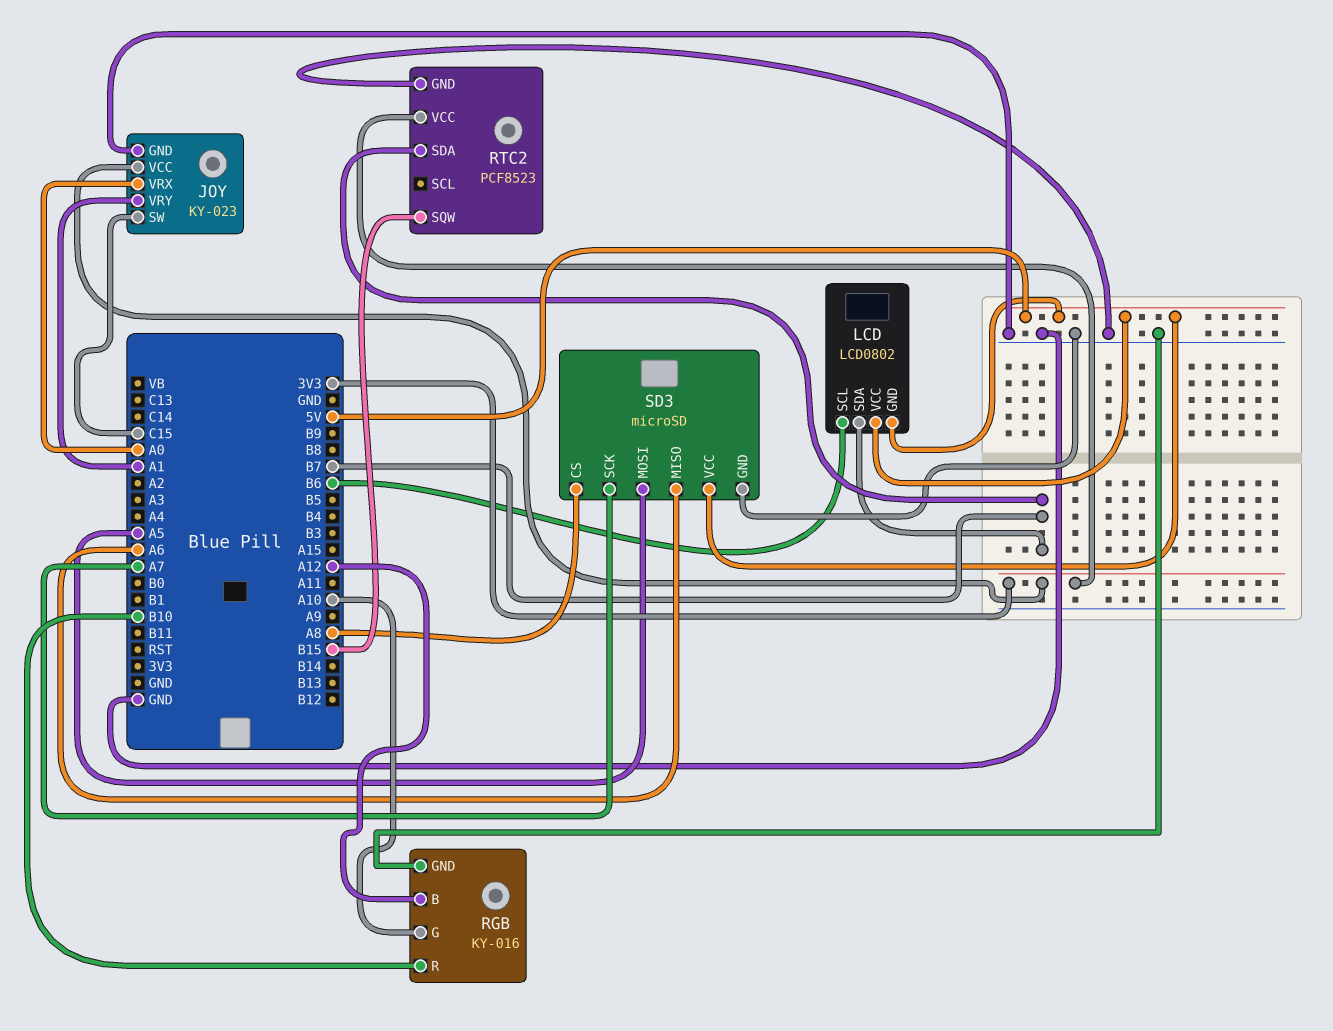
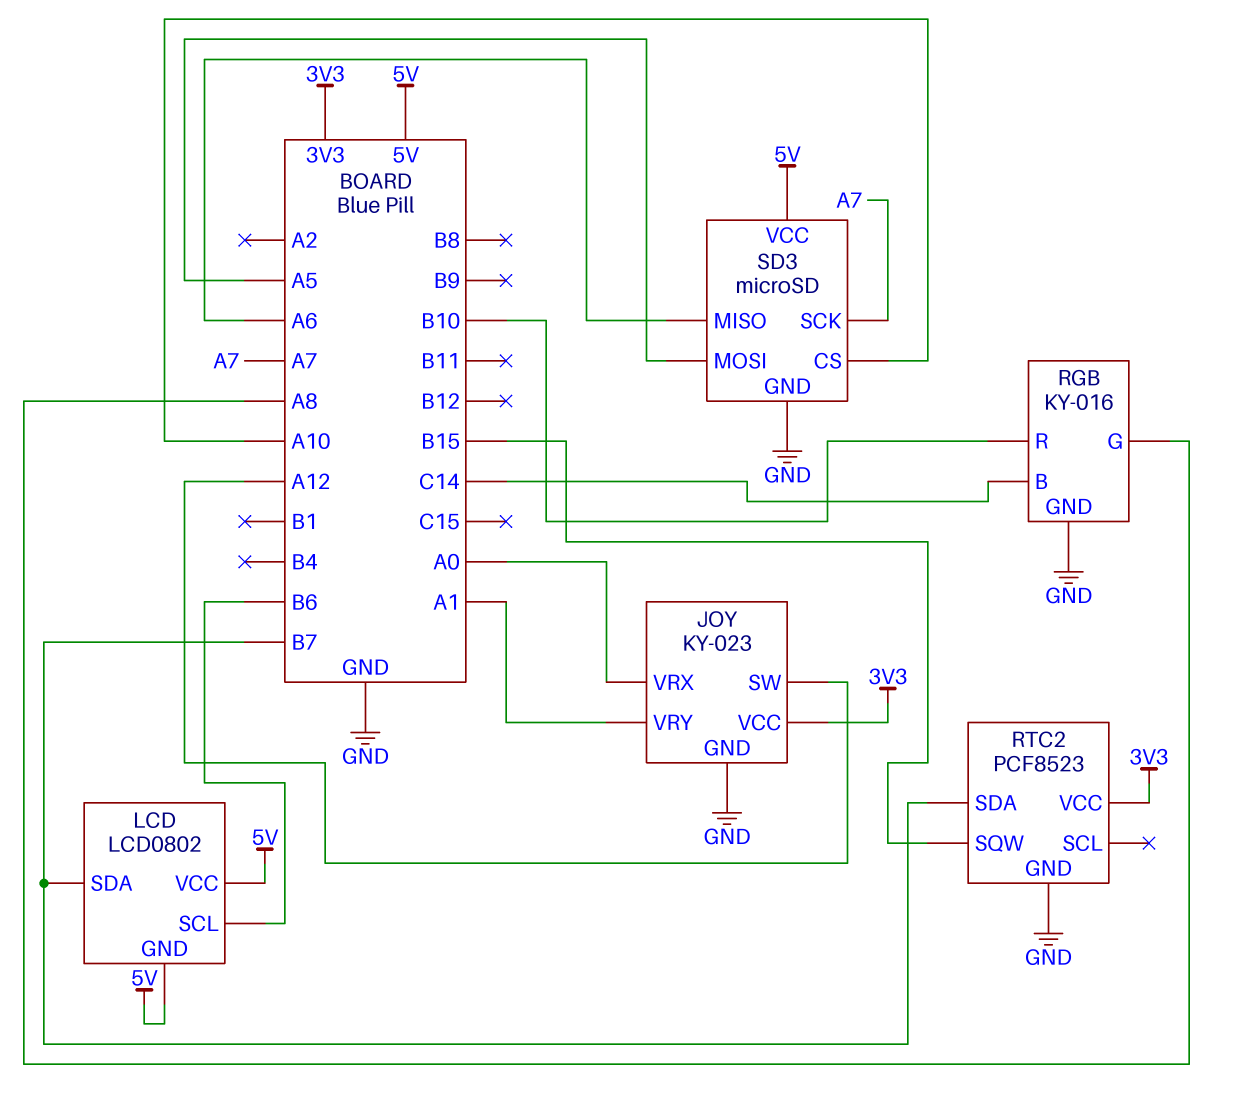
JOY pin SW: C15 -> A12
RGB pin B: A12 -> C14
RGB pin G: A10 -> A8
SD3 pin CS: A8 -> A10

